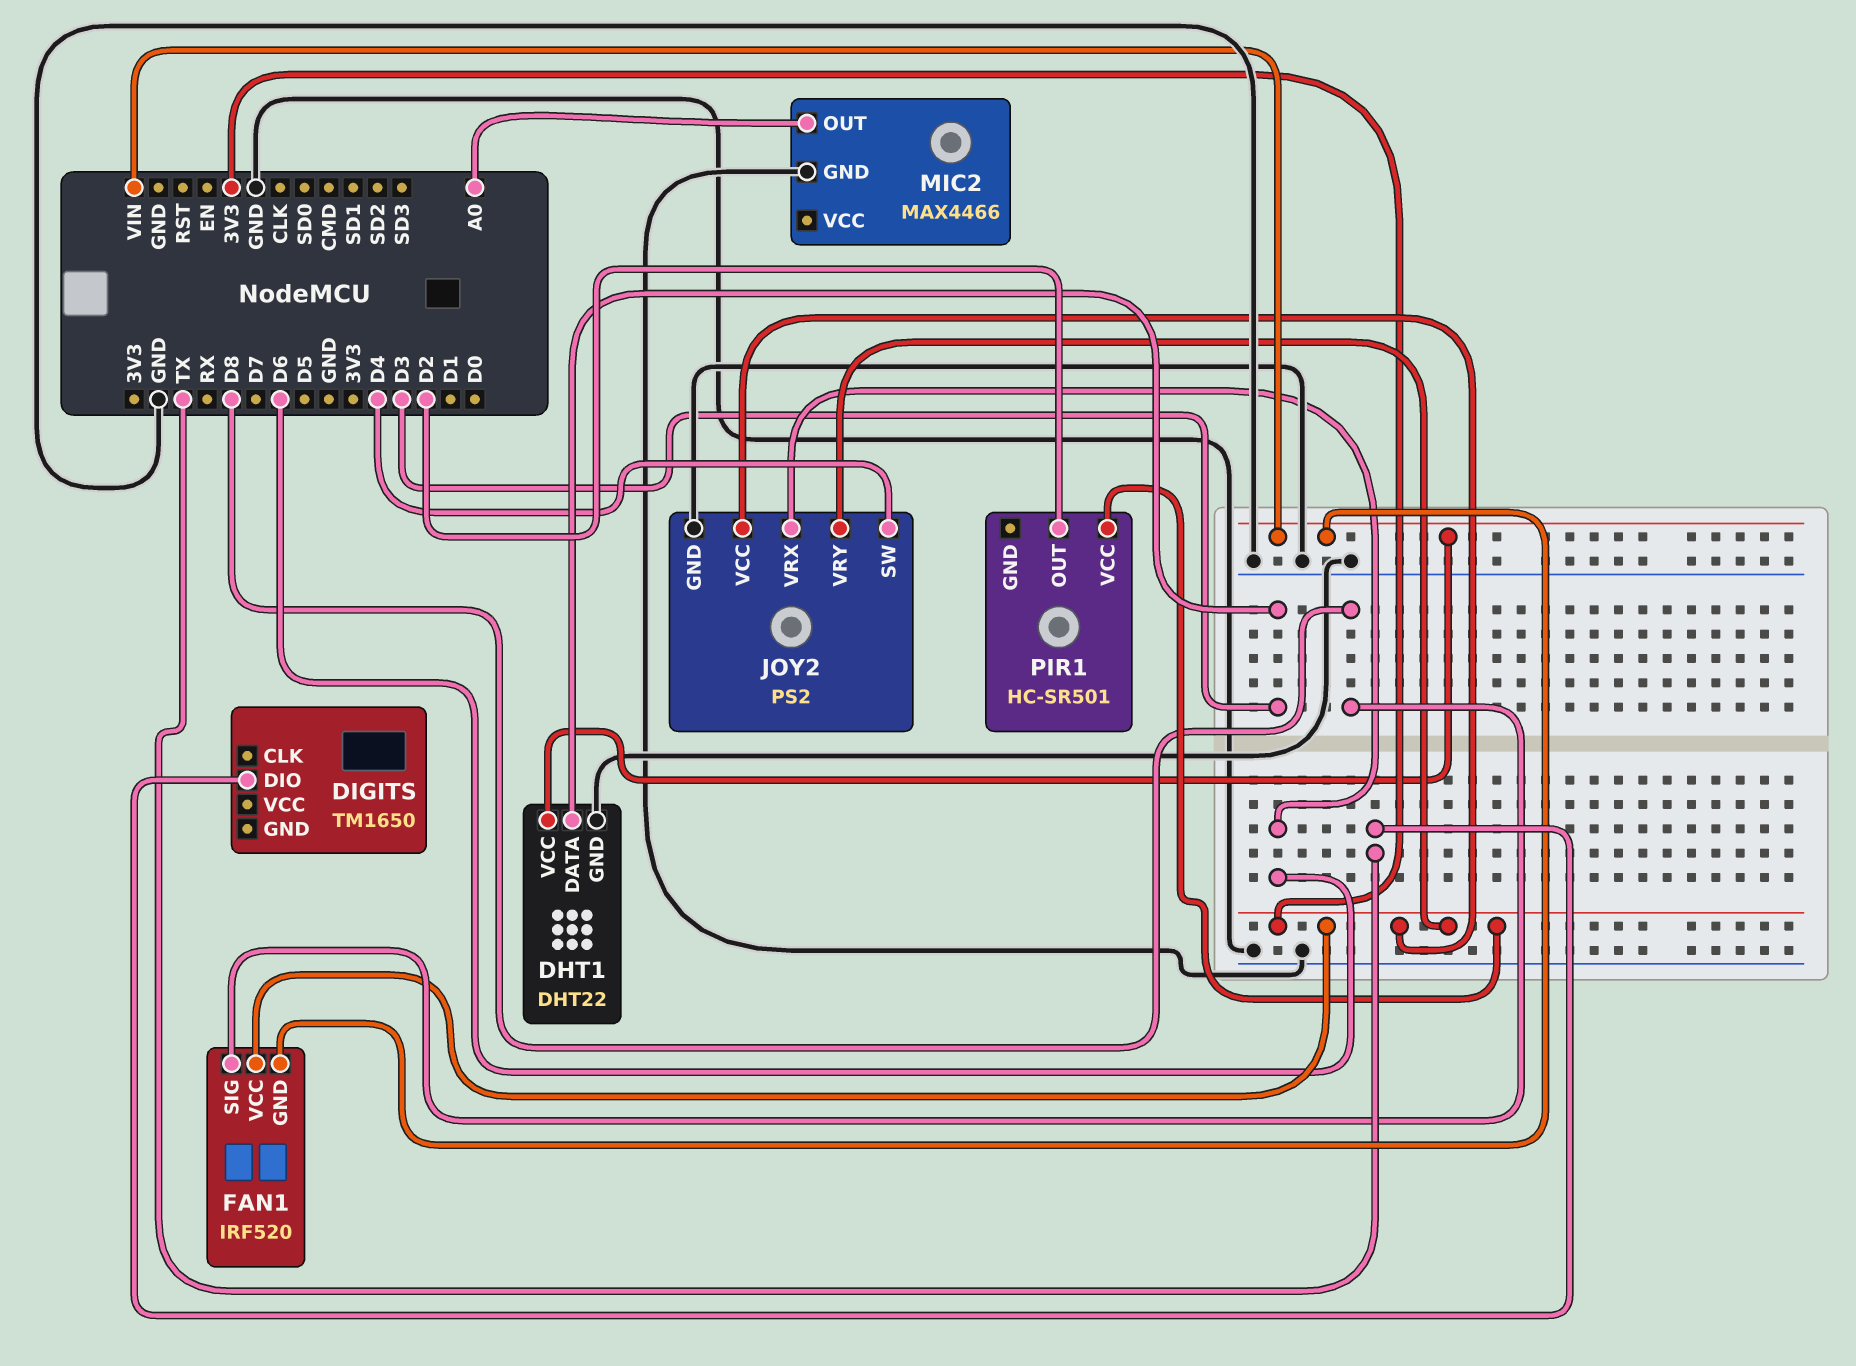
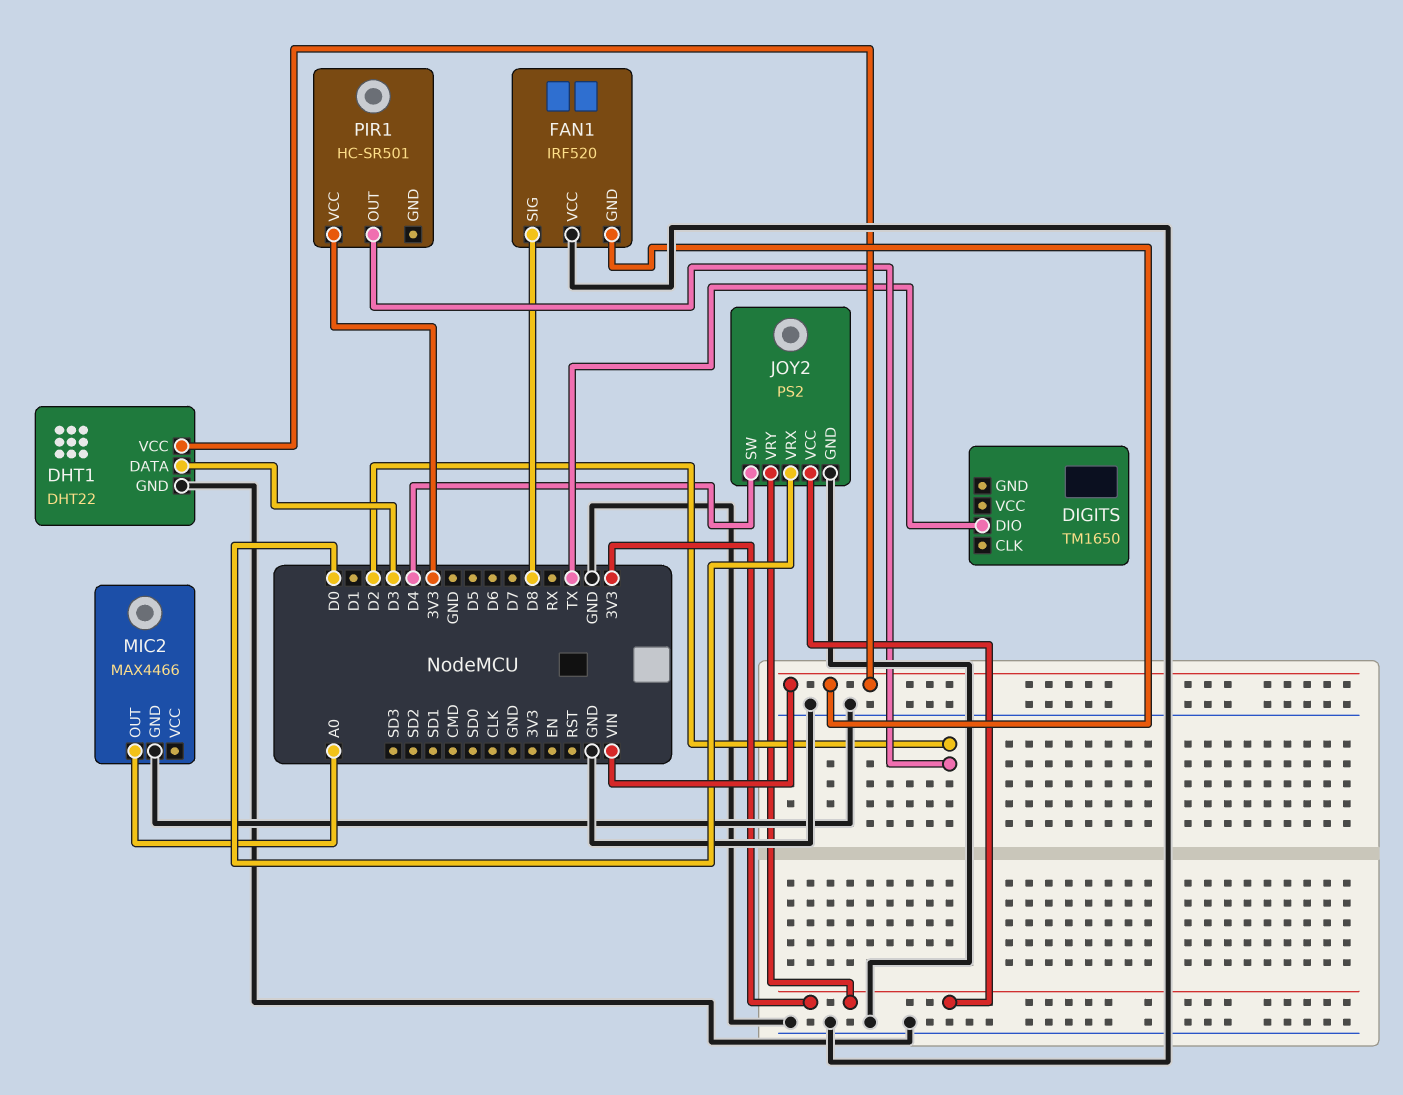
FAN1 pin VCC: 3V3 -> GND
JOY2 pin VRX: D6 -> D0

